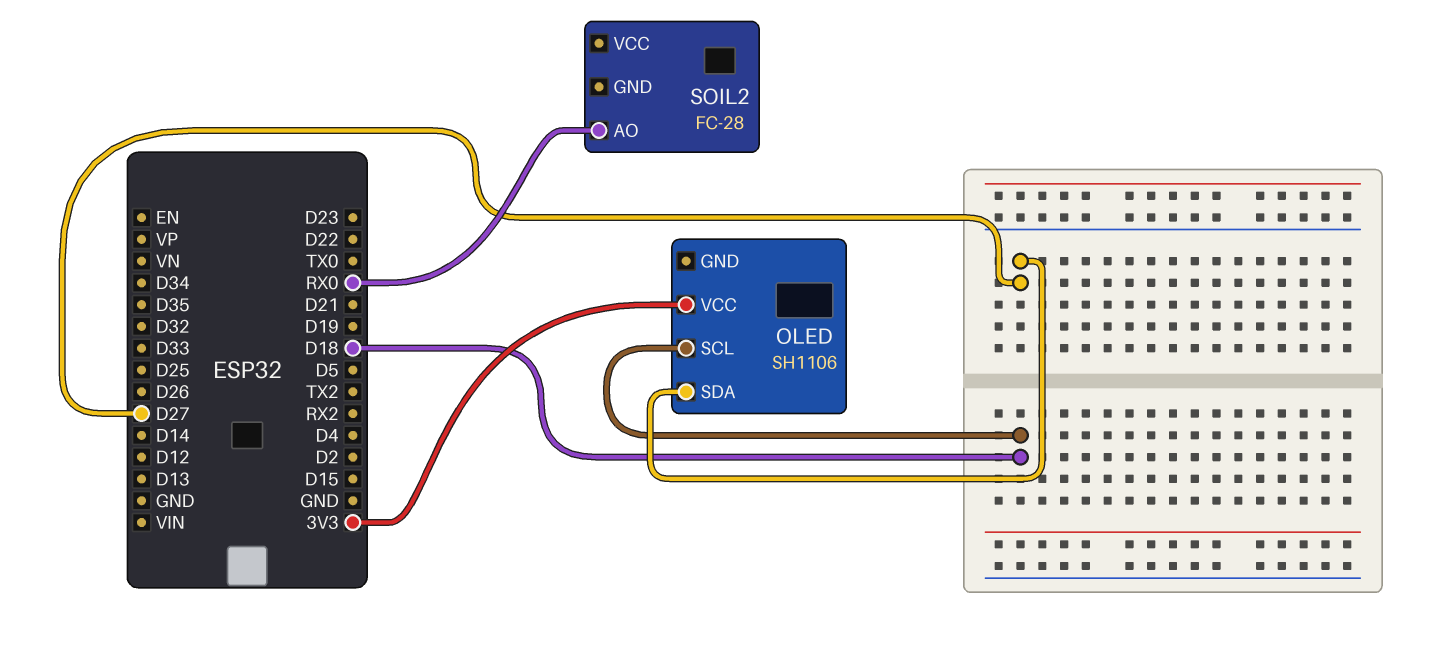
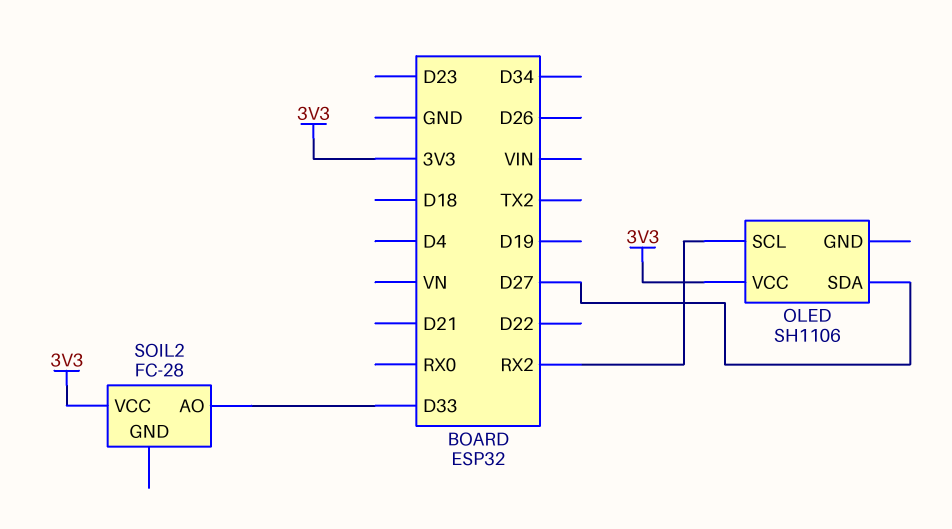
OLED pin SCL: D18 -> RX2
SOIL2 pin AO: RX0 -> D33
SOIL2 pin VCC: none -> 3V3

